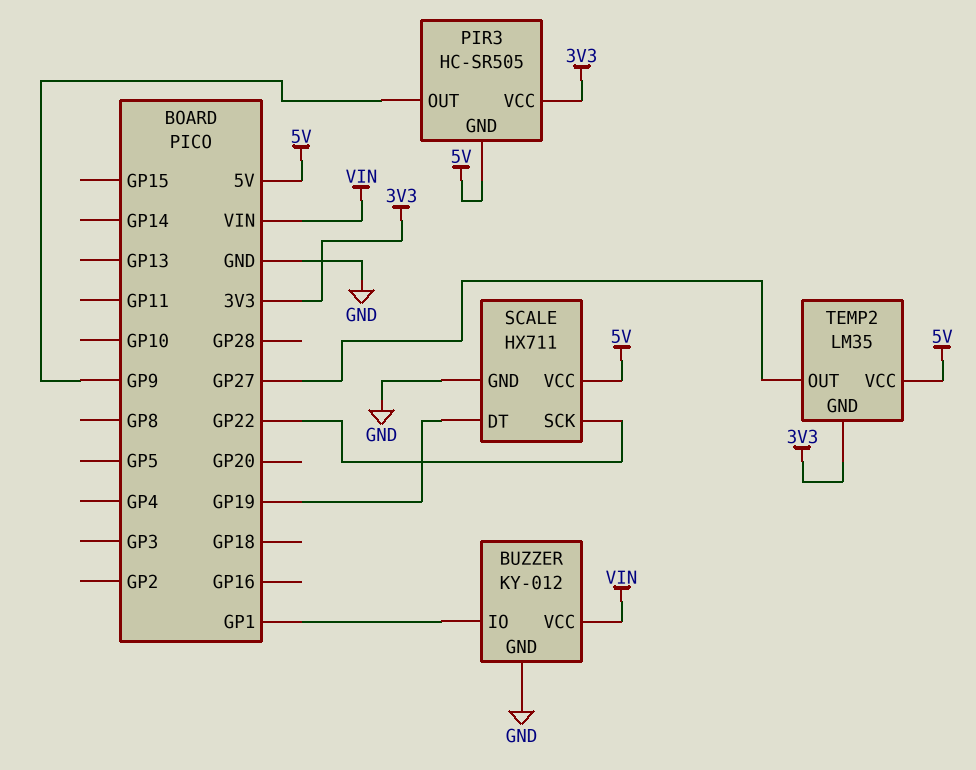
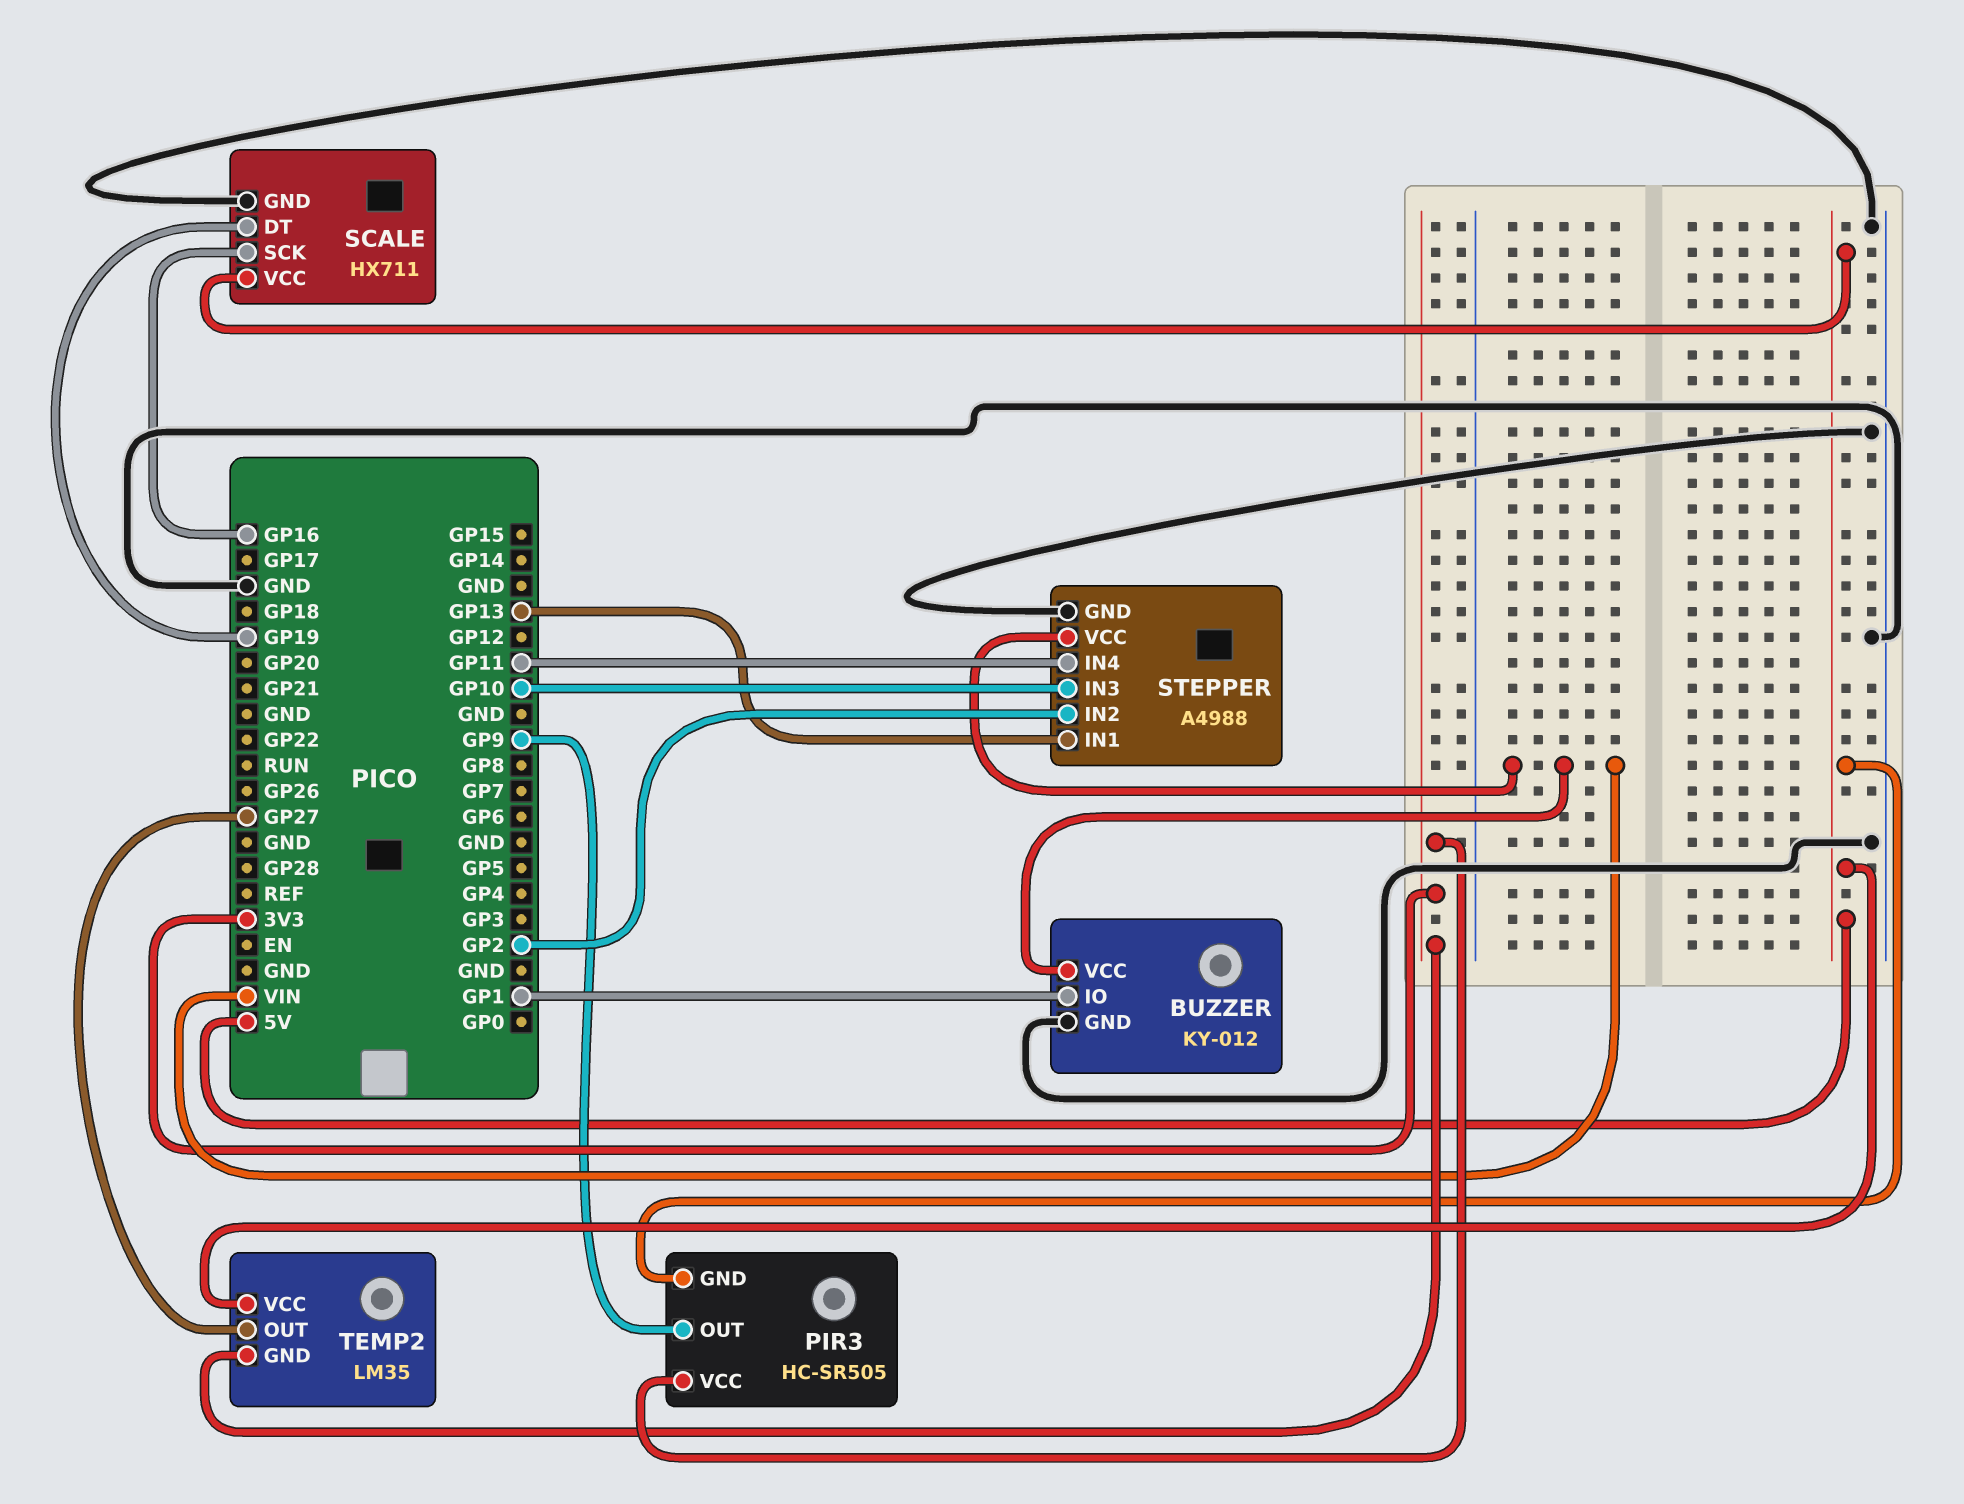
SCALE pin SCK: GP22 -> GP16
STEPPER: none -> A4988
STEPPER pin GND: none -> GND
STEPPER pin IN1: none -> GP13
STEPPER pin IN2: none -> GP2
STEPPER pin IN3: none -> GP10
STEPPER pin IN4: none -> GP11
STEPPER pin VCC: none -> VIN

